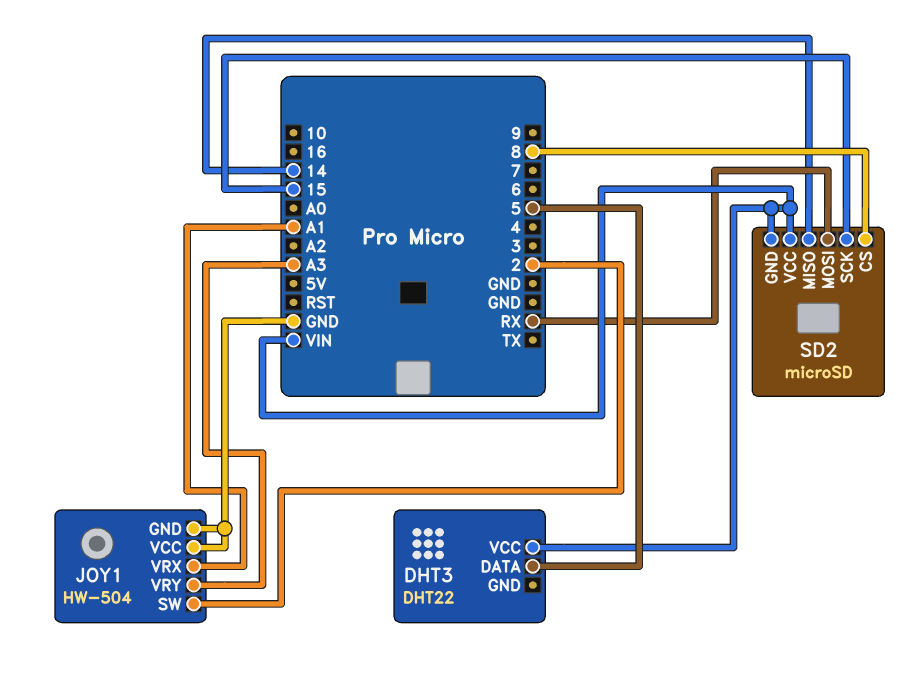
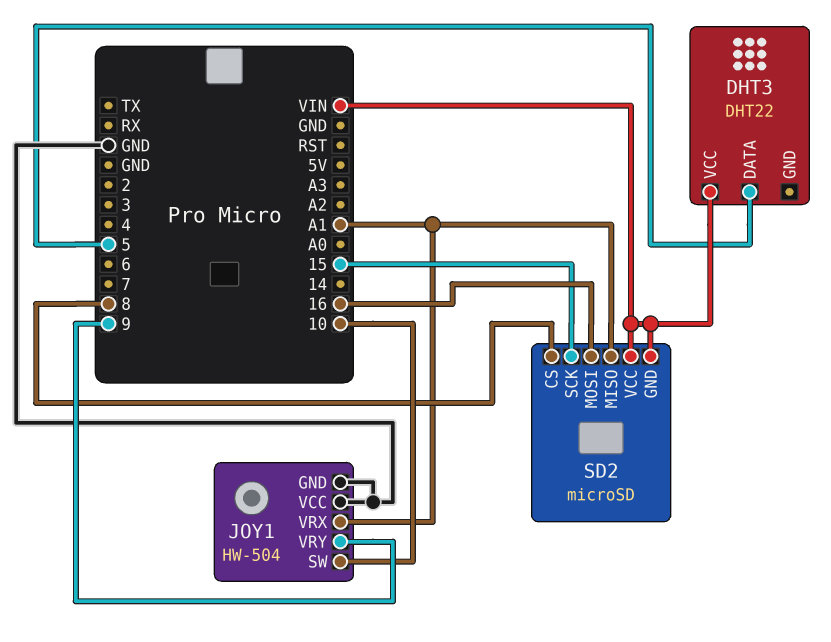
JOY1 pin SW: 2 -> 10
JOY1 pin VRY: A3 -> 9
SD2 pin MISO: 14 -> A1
SD2 pin MOSI: RX -> 16

